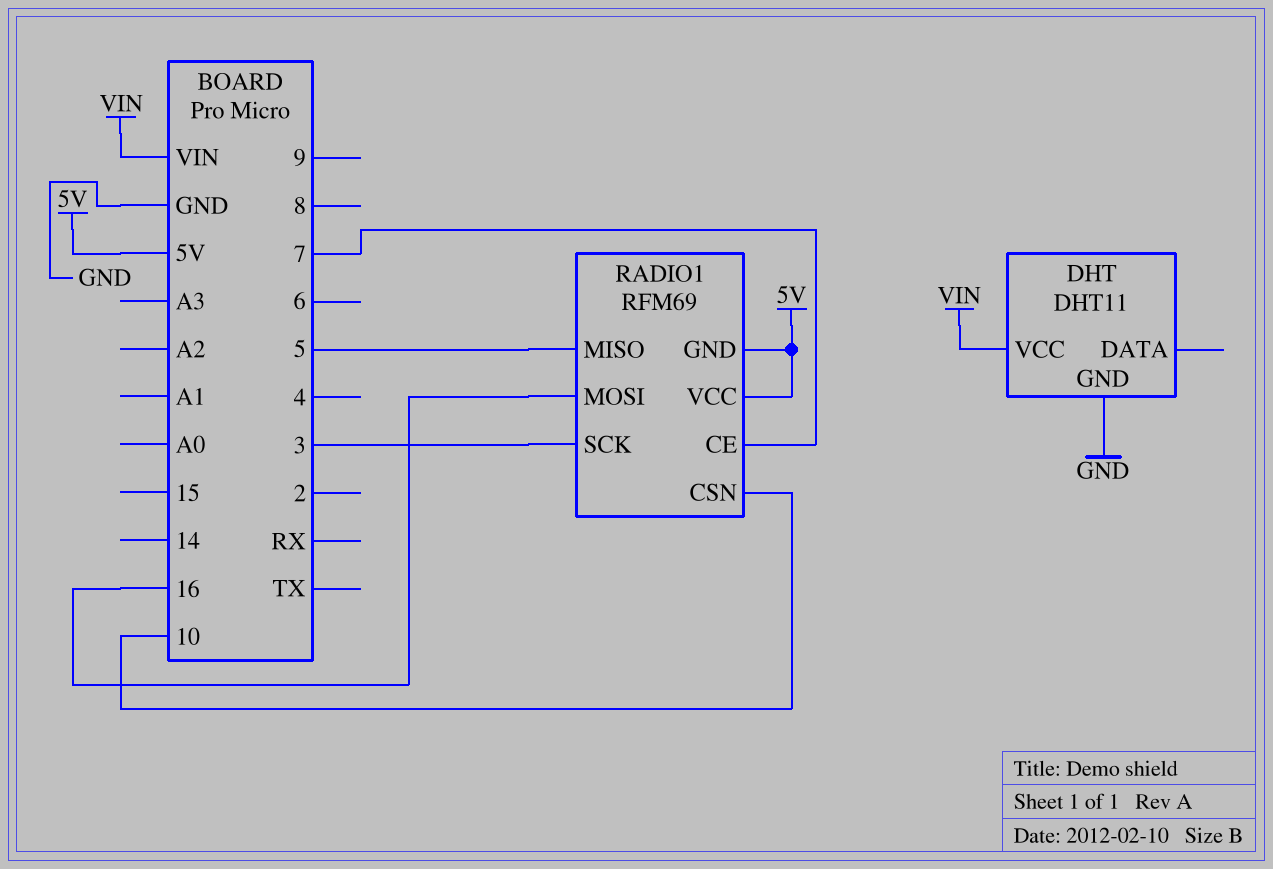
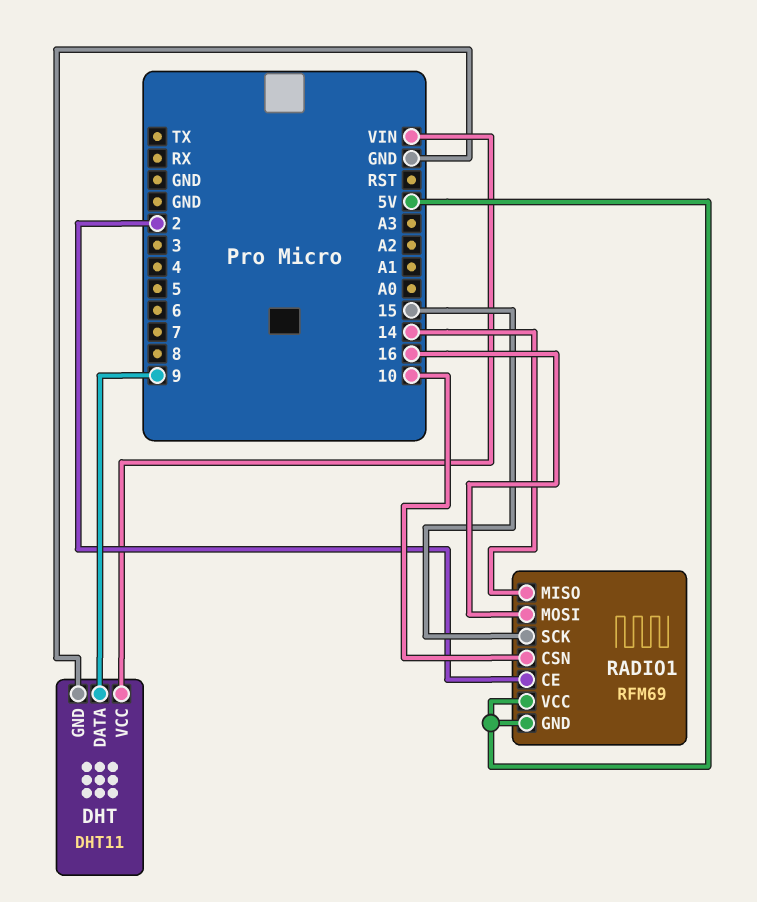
DHT pin DATA: none -> 9
RADIO1 pin CE: 7 -> 2
RADIO1 pin MISO: 5 -> 14
RADIO1 pin SCK: 3 -> 15

